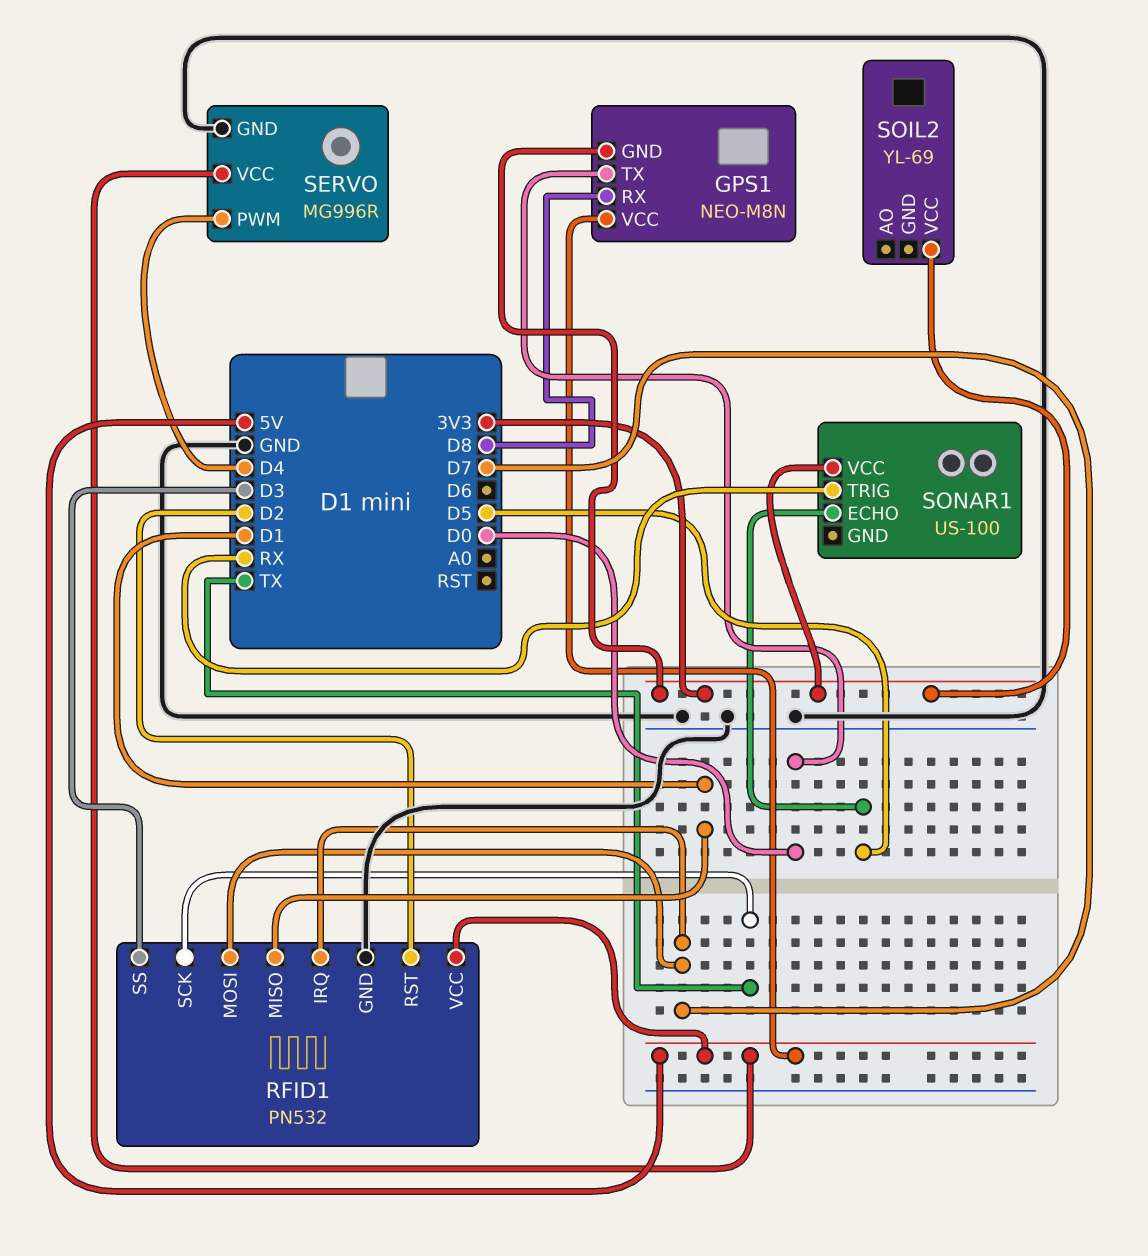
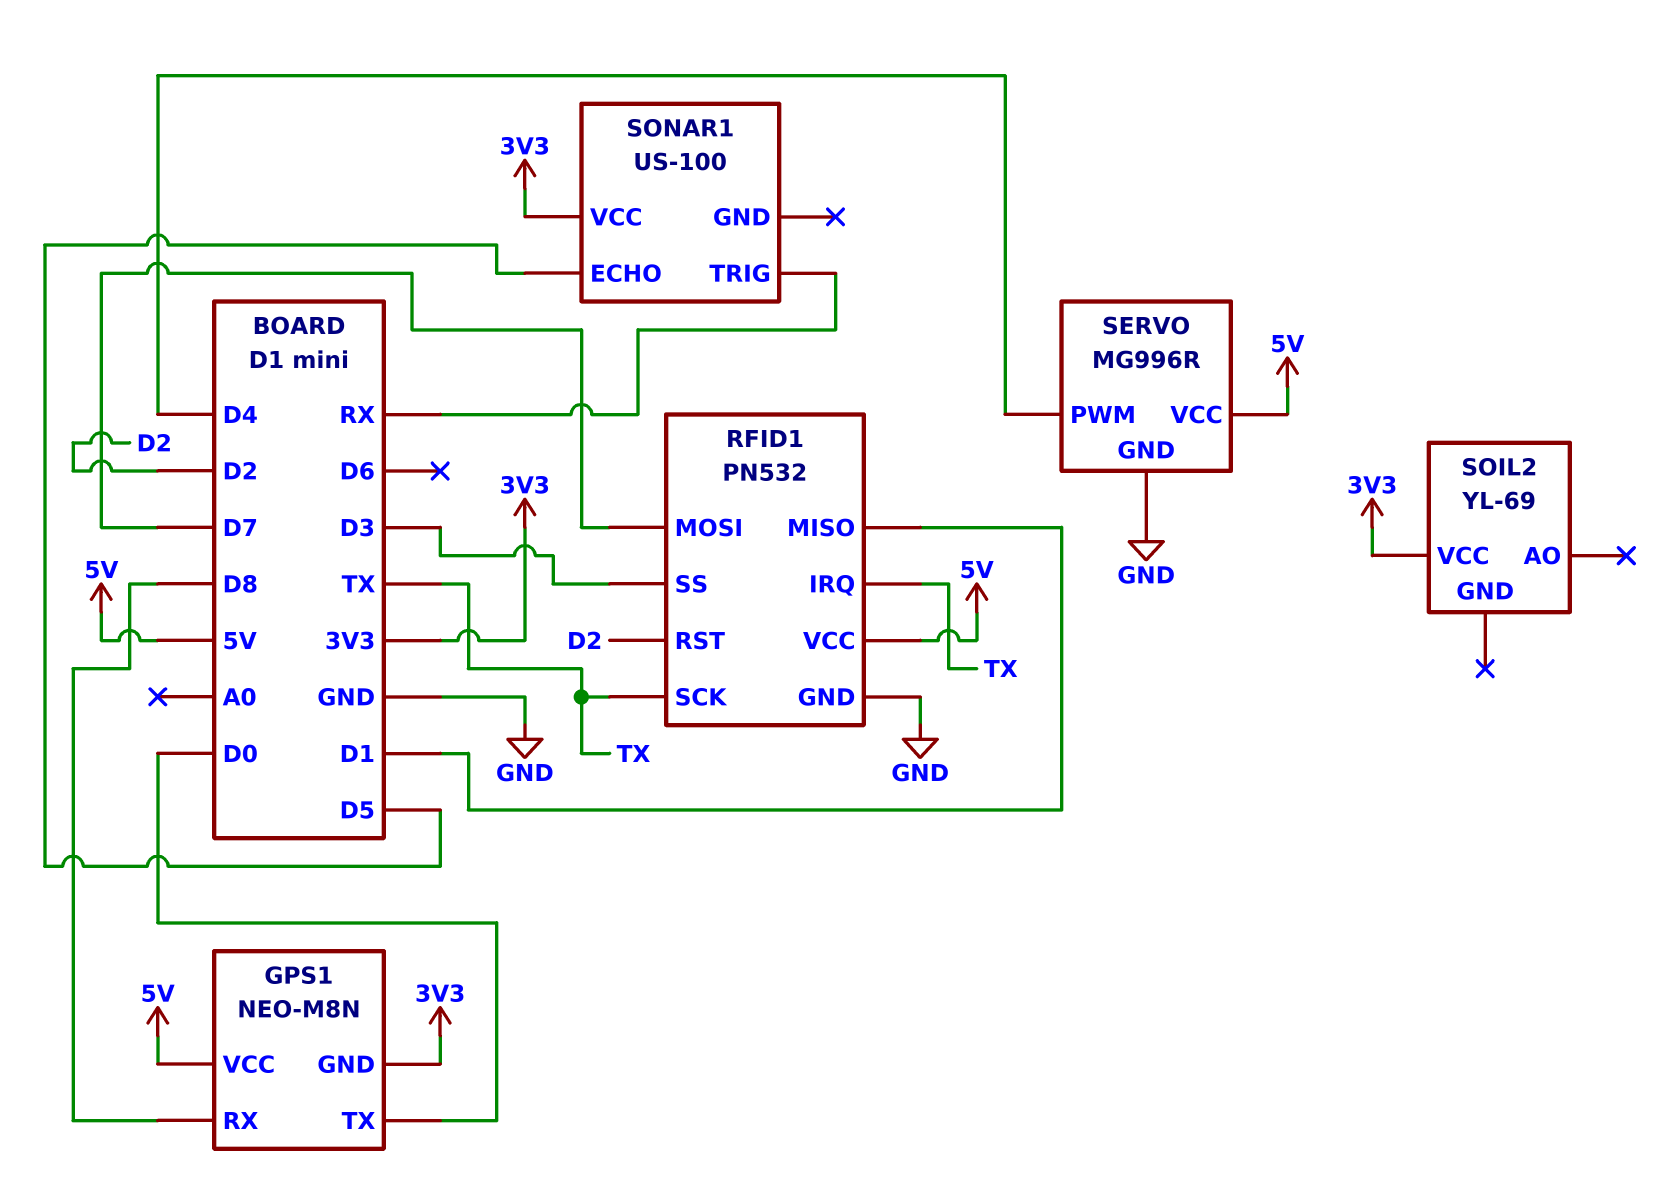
RFID1 pin IRQ: D7 -> TX

